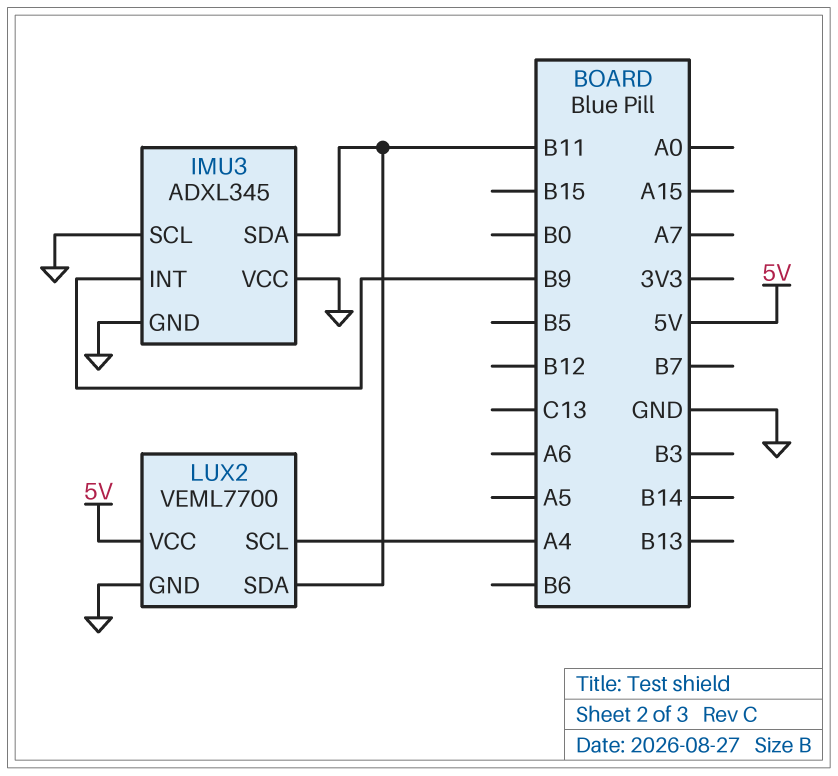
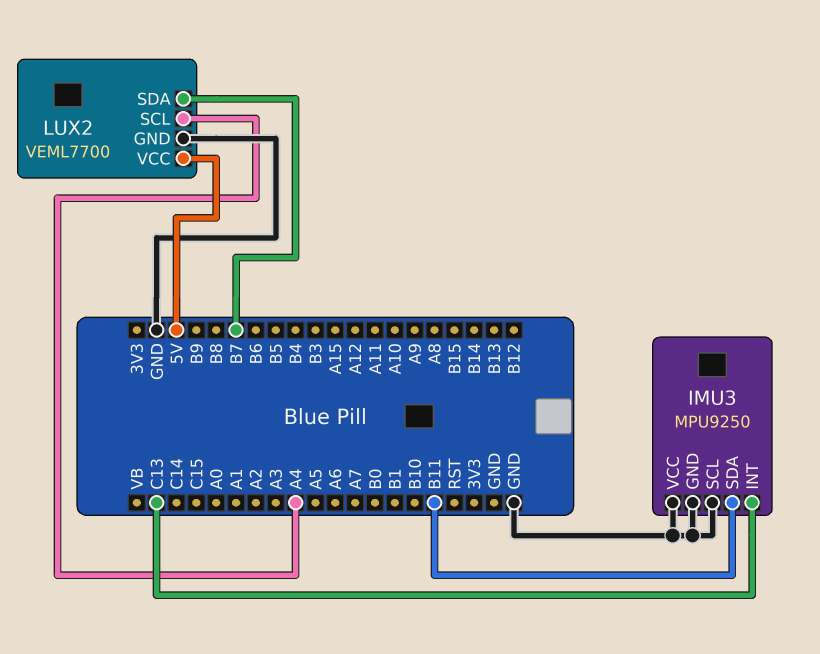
IMU3: ADXL345 -> MPU9250
IMU3 pin INT: B9 -> C13
LUX2 pin SDA: B11 -> B7

